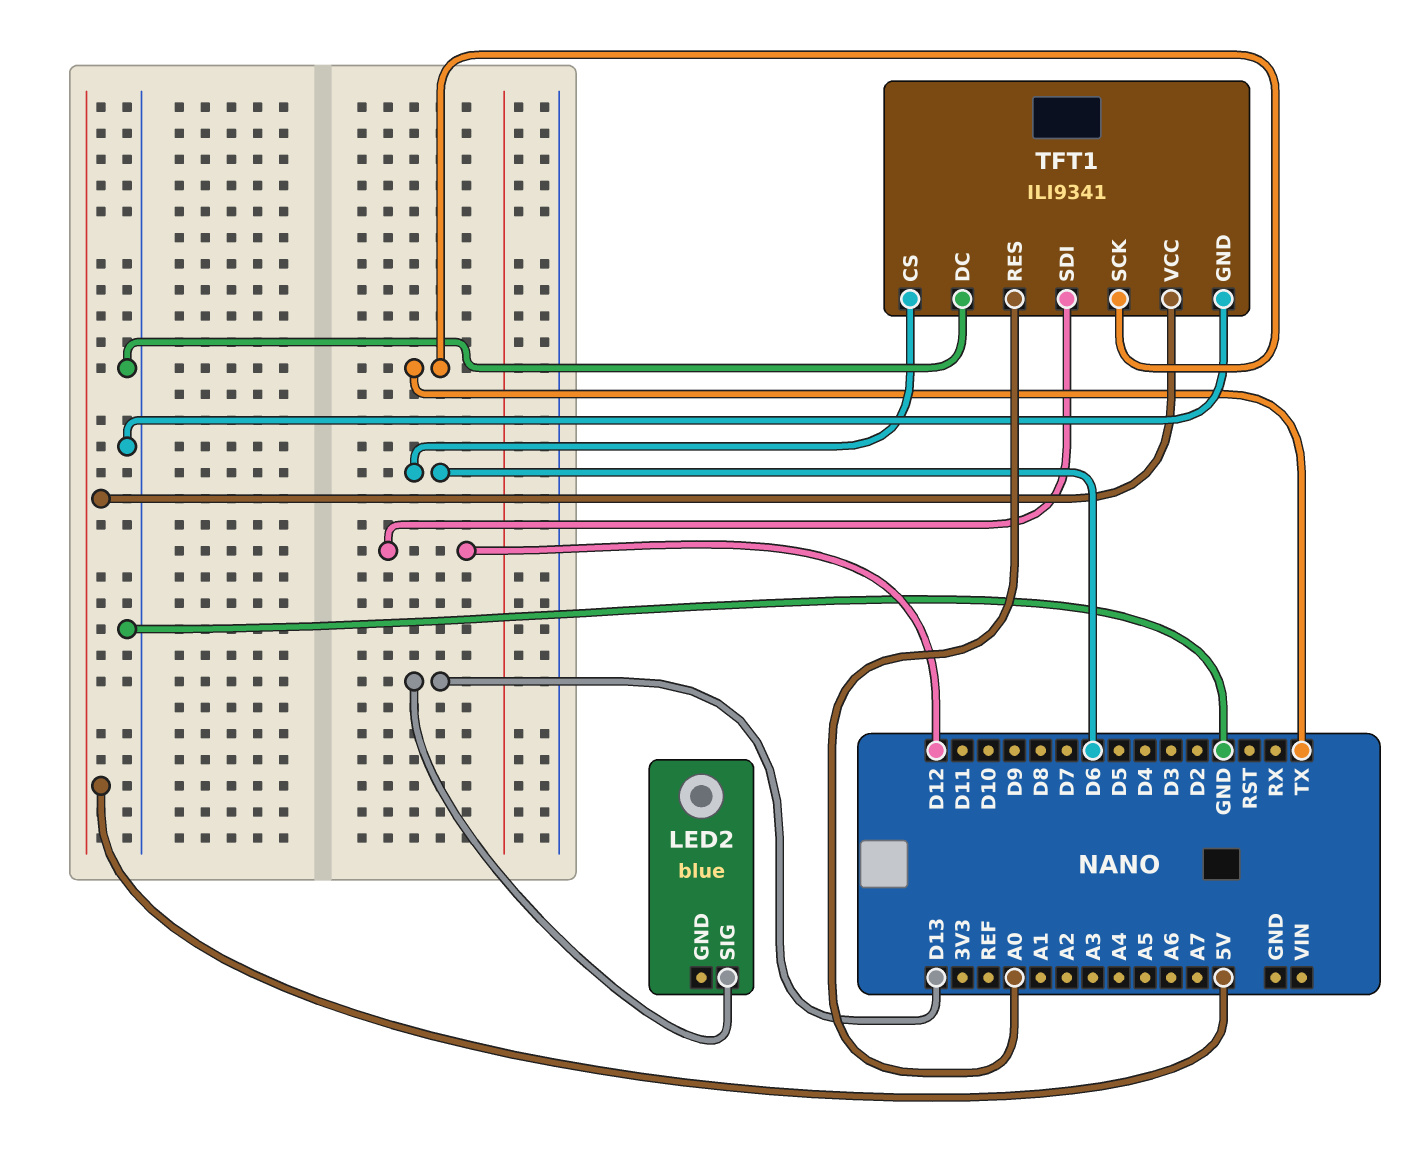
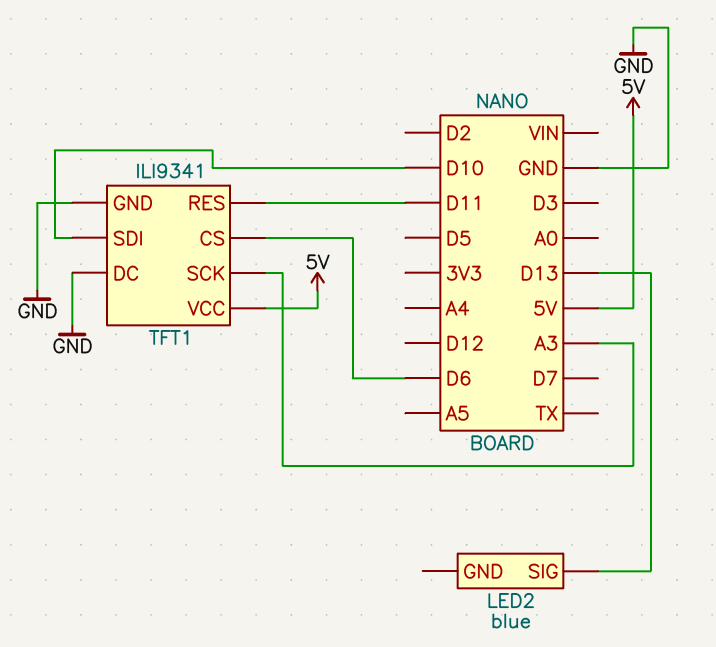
TFT1 pin RES: A0 -> D11
TFT1 pin SCK: TX -> A3
TFT1 pin SDI: D12 -> D10

